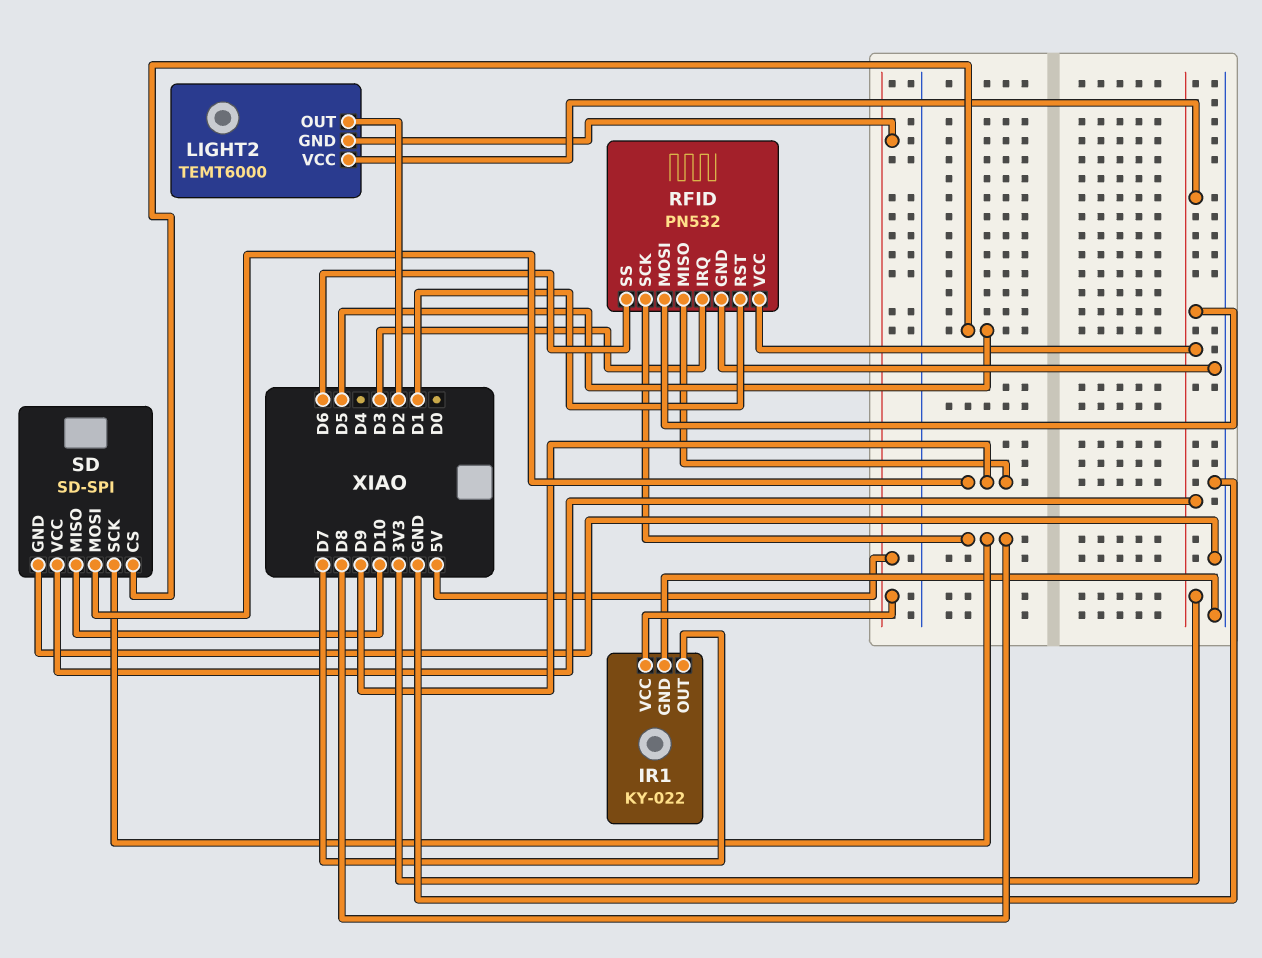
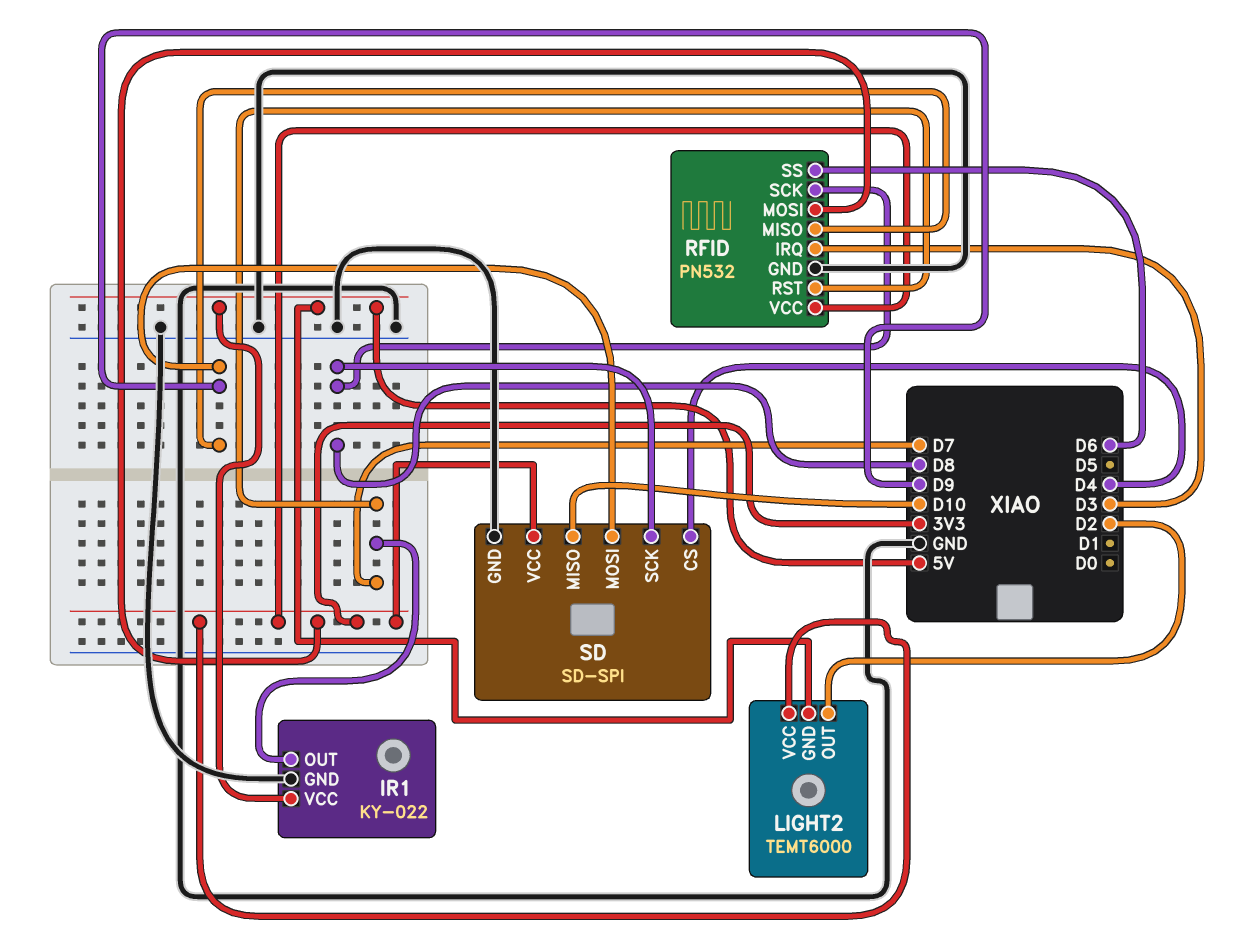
RFID pin RST: D1 -> D7
SD pin CS: D5 -> D4

